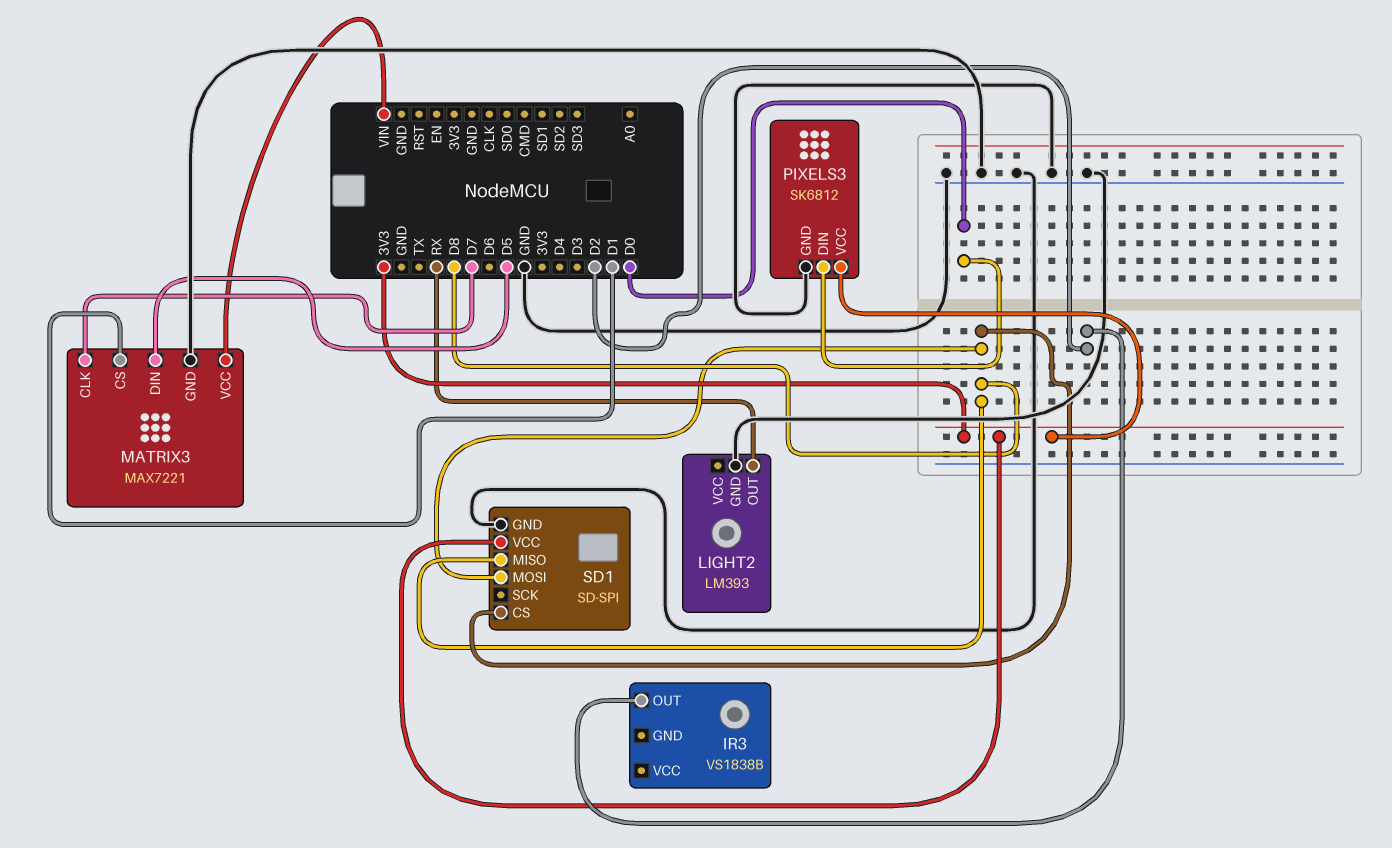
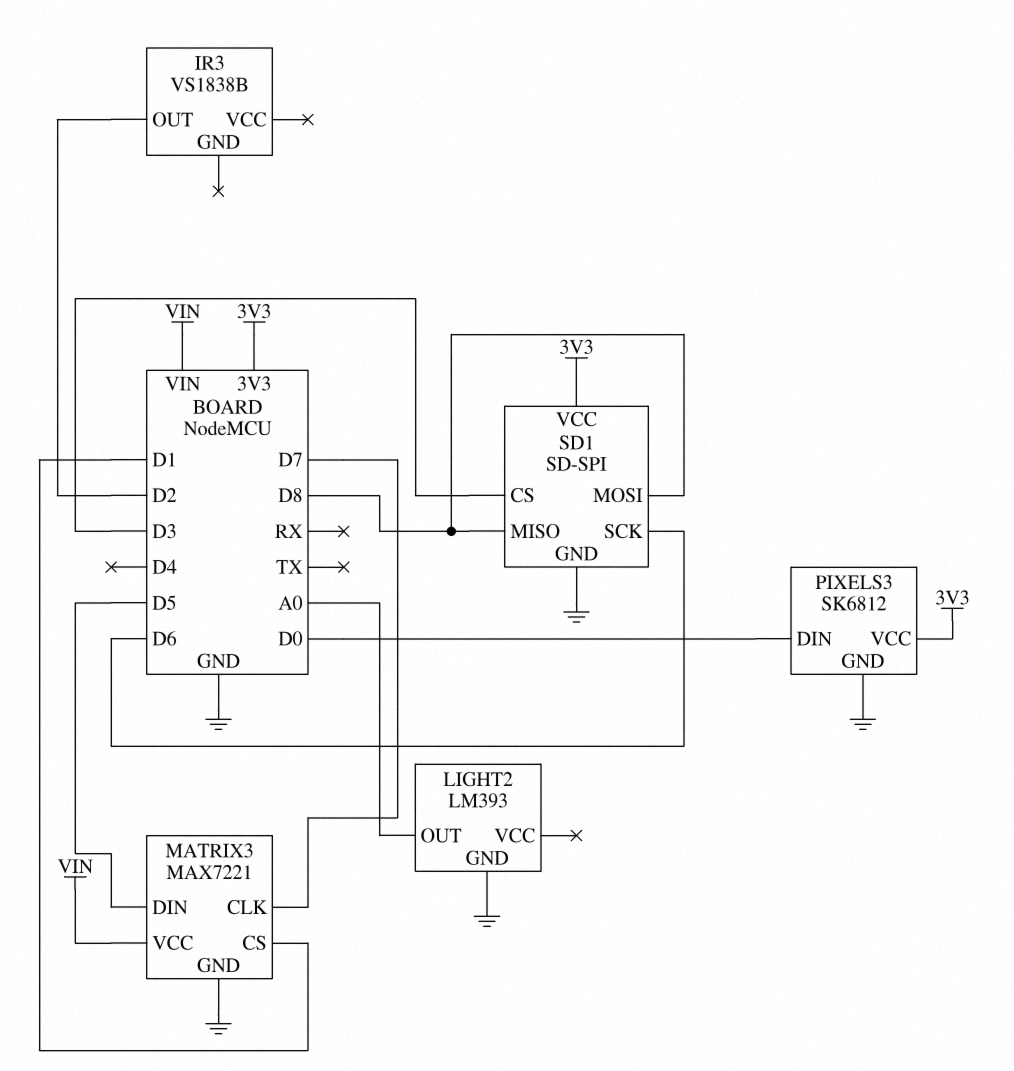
LIGHT2 pin OUT: RX -> A0
SD1 pin CS: D8 -> D3
SD1 pin SCK: none -> D6

